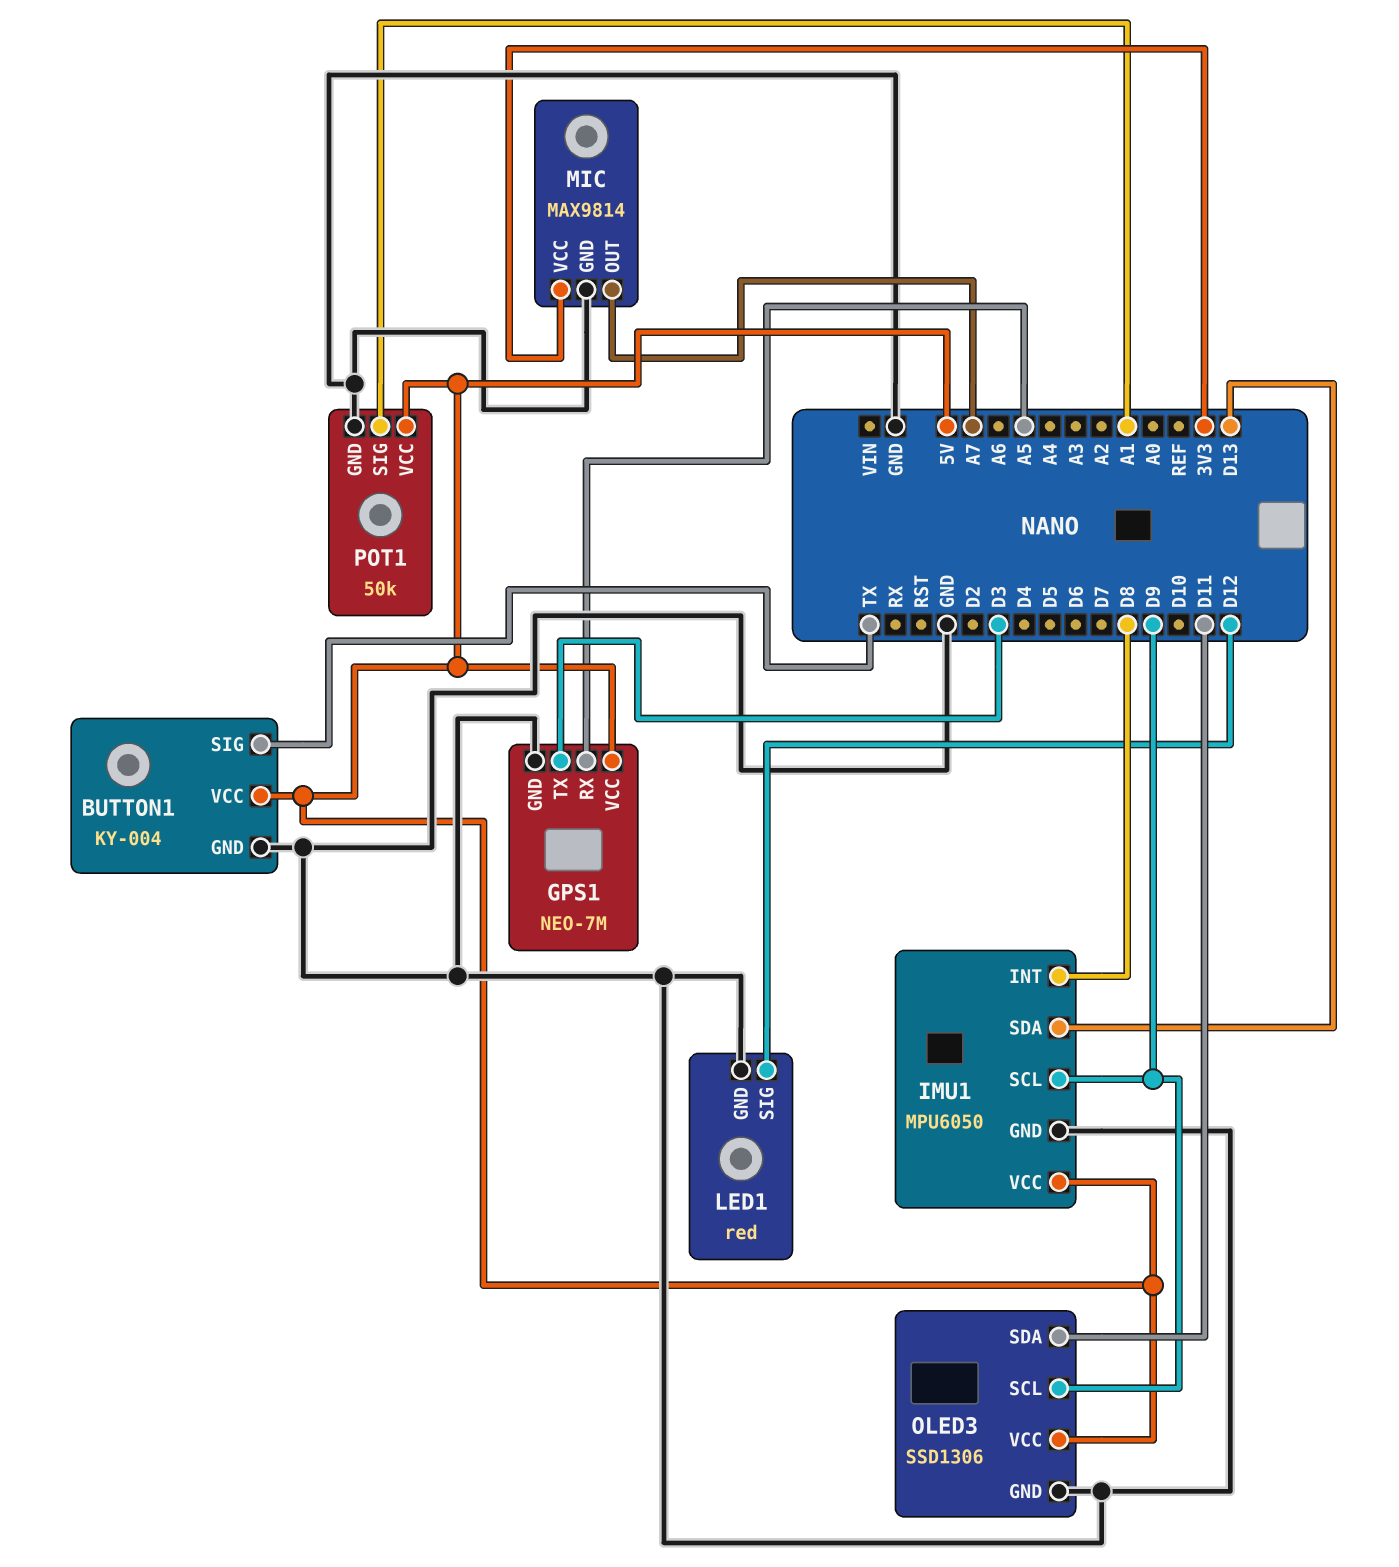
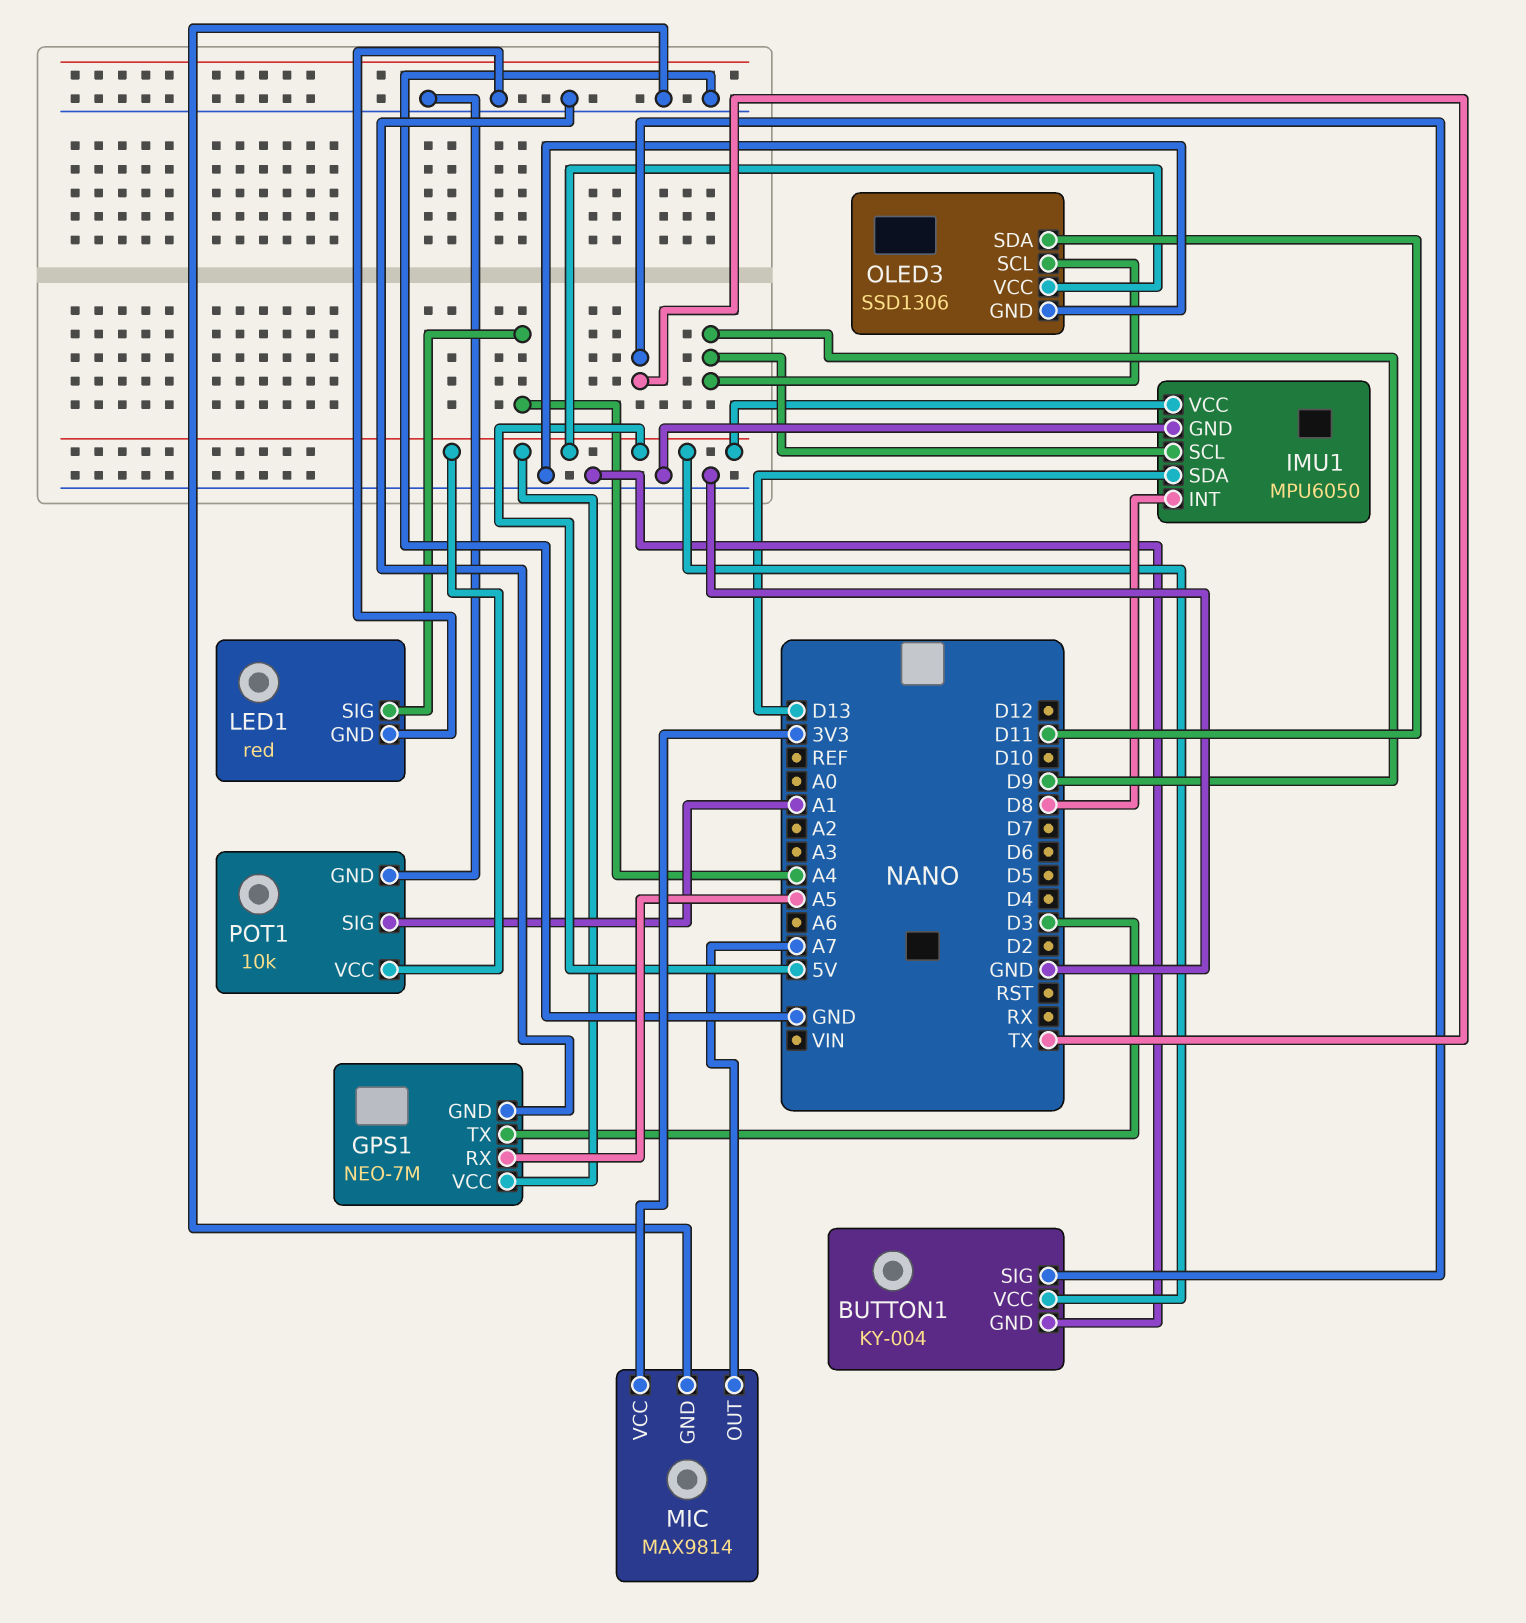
LED1 pin SIG: D12 -> A4
POT1: 50k -> 10k

